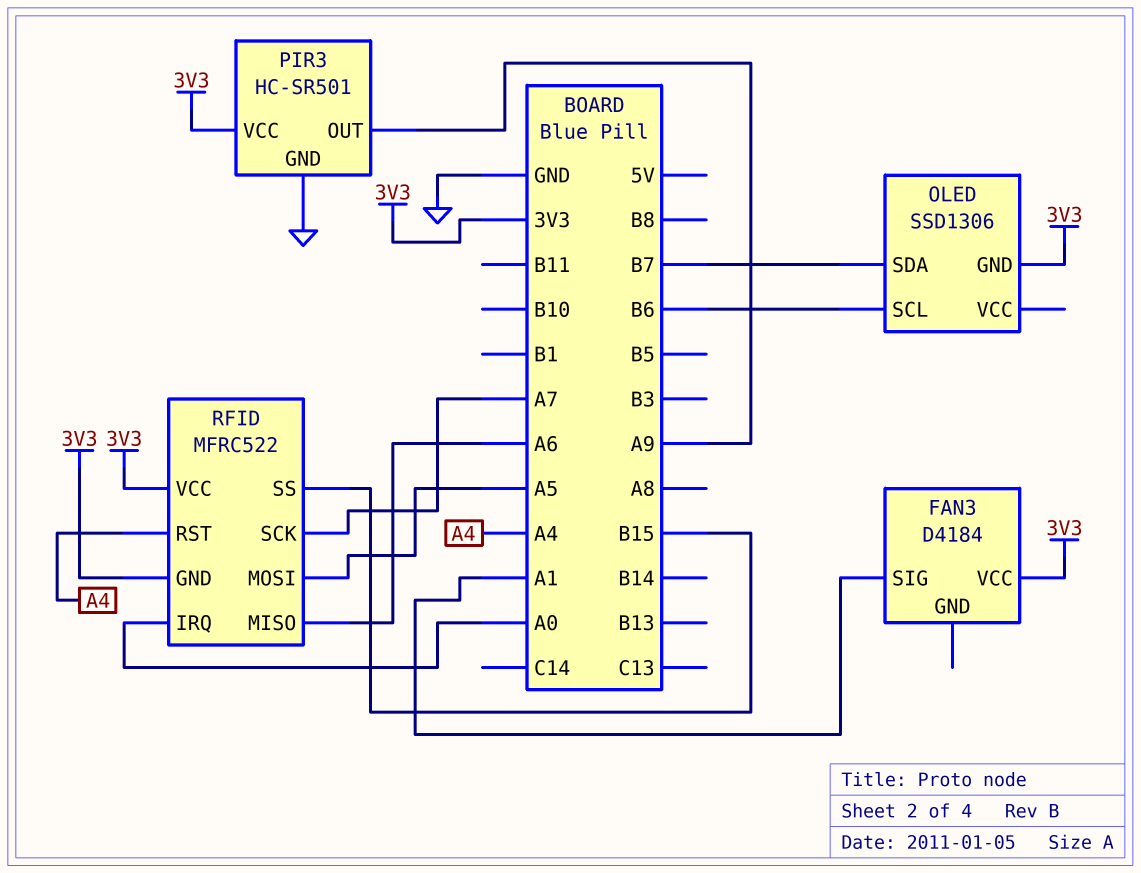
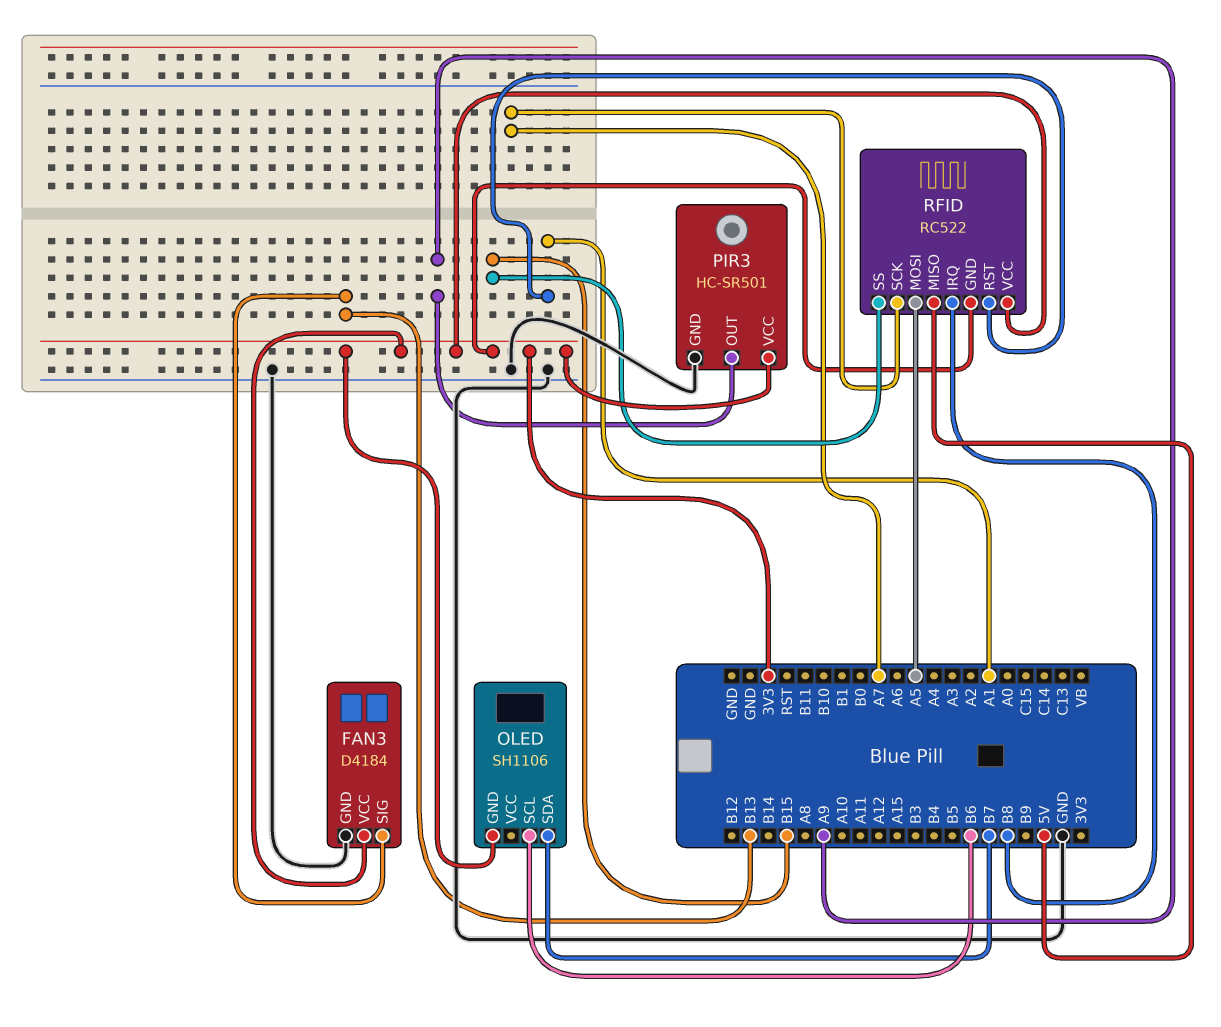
FAN3 pin GND: none -> GND
FAN3 pin SIG: A1 -> B13
OLED: SSD1306 -> SH1106
RFID: MFRC522 -> RC522
RFID pin IRQ: A0 -> B8
RFID pin MISO: A6 -> 5V
RFID pin RST: A4 -> A1

